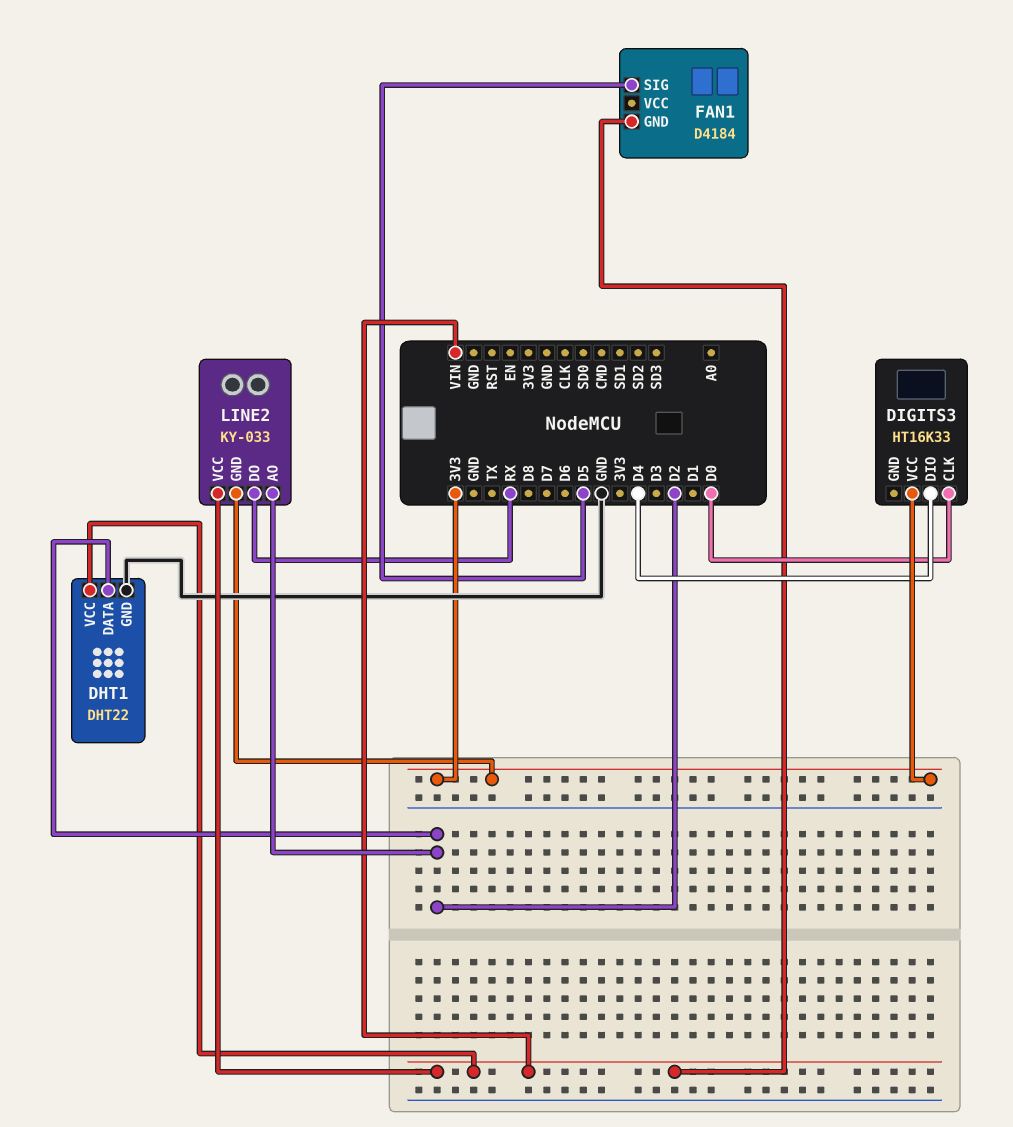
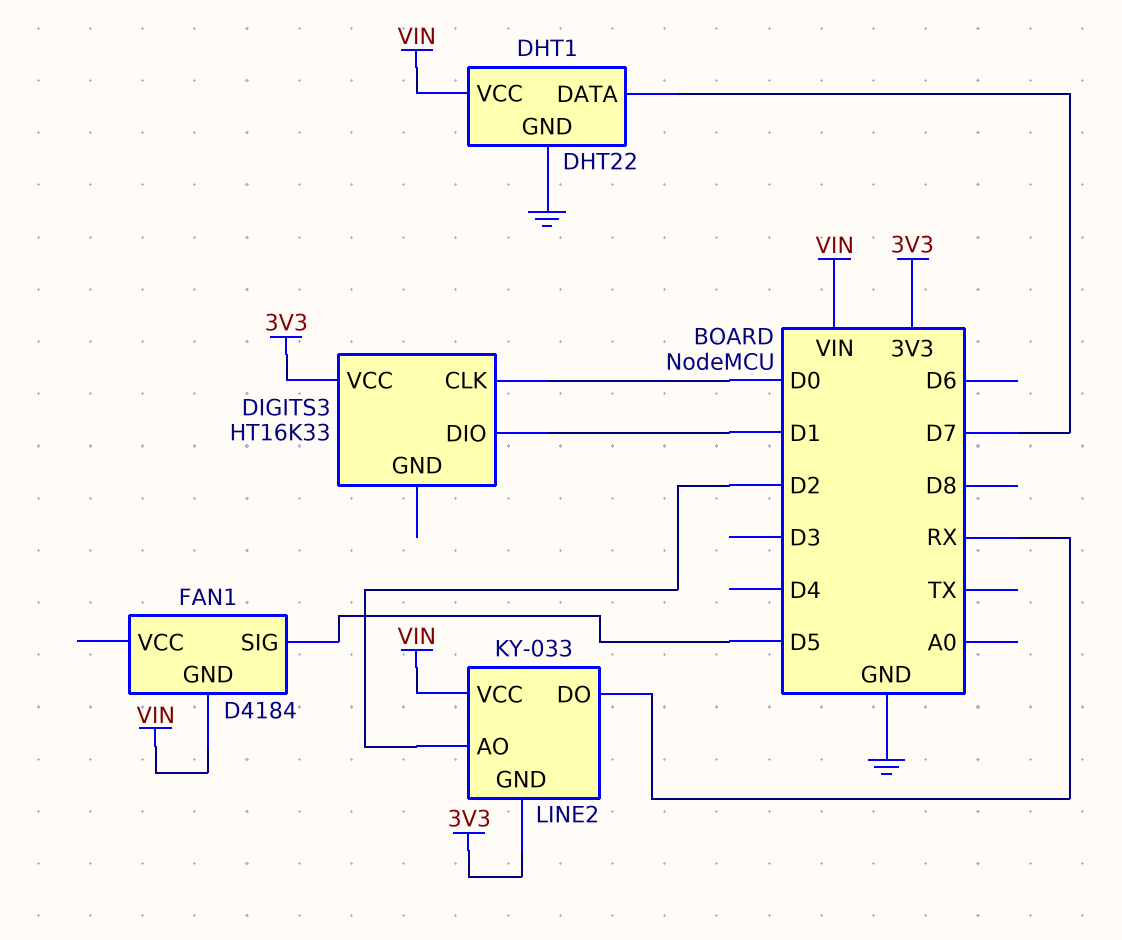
DHT1 pin DATA: D2 -> D7
DIGITS3 pin DIO: D4 -> D1

